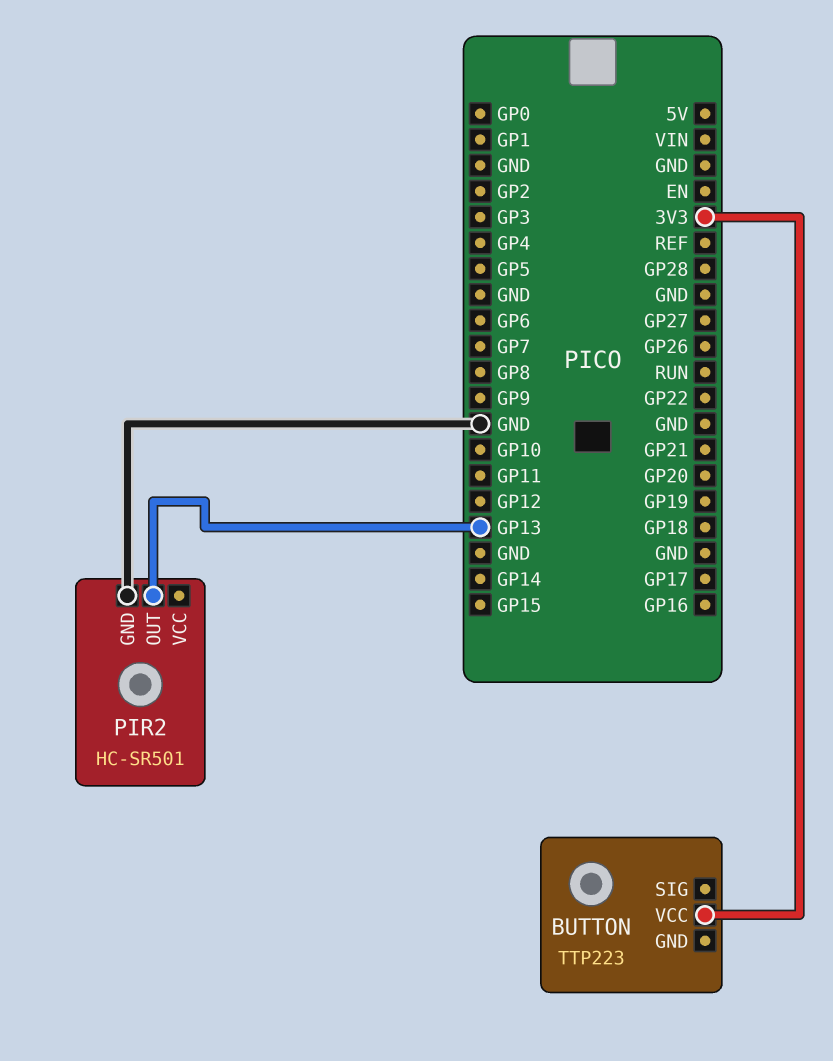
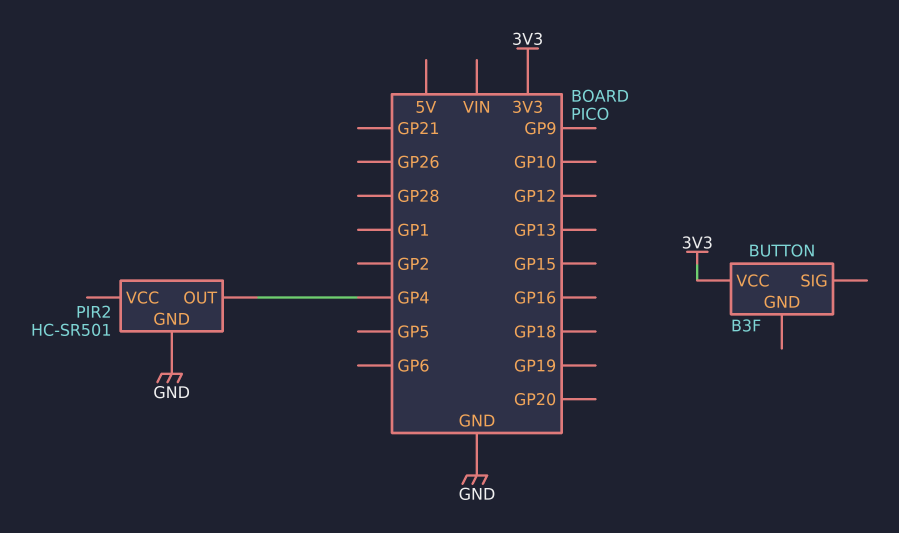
BUTTON: TTP223 -> B3F
PIR2 pin OUT: GP13 -> GP4

